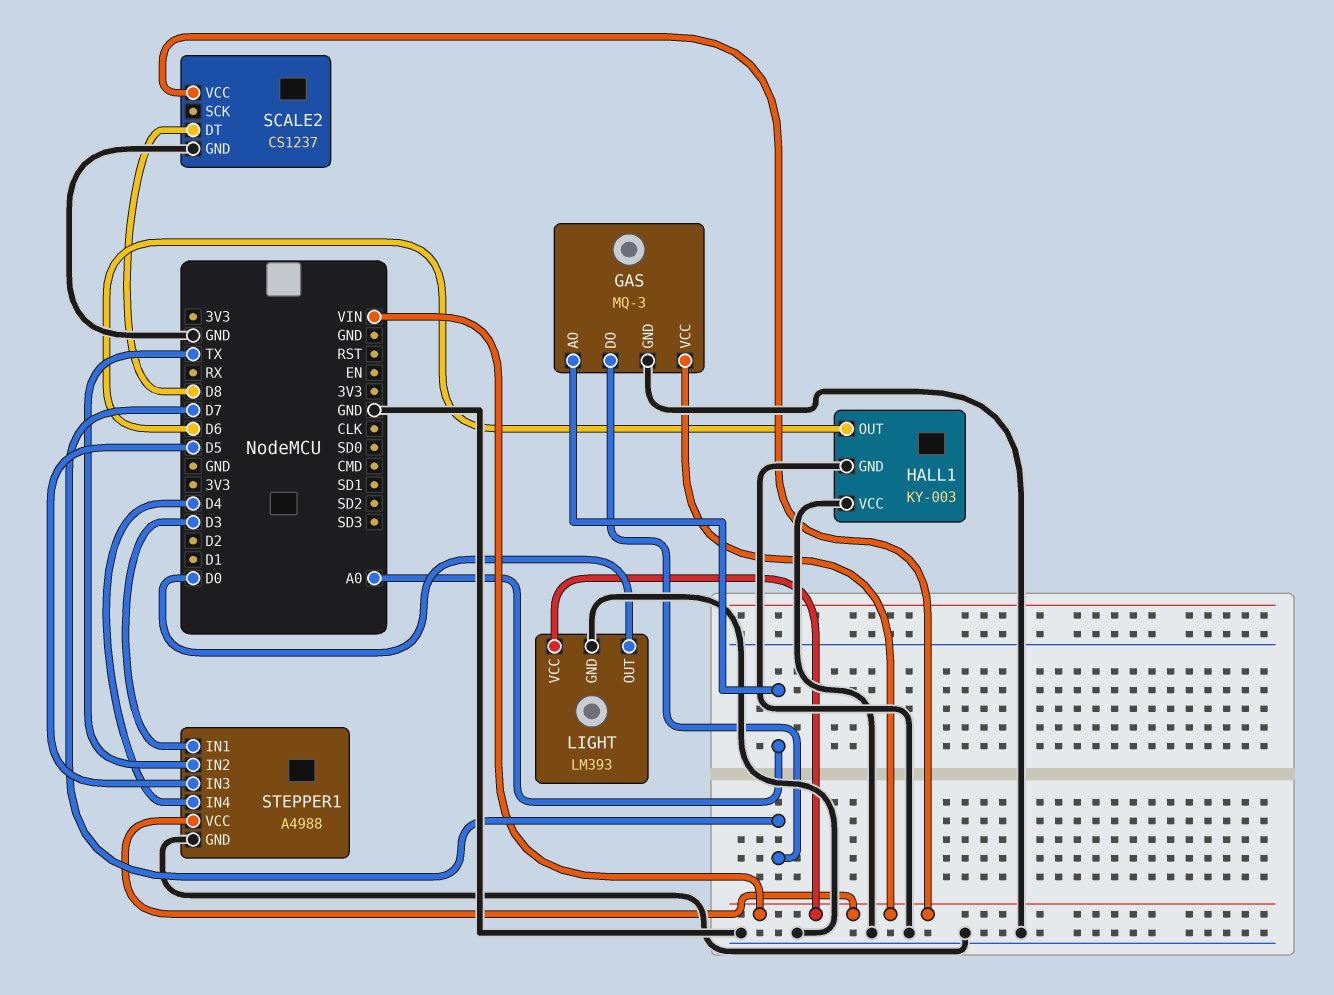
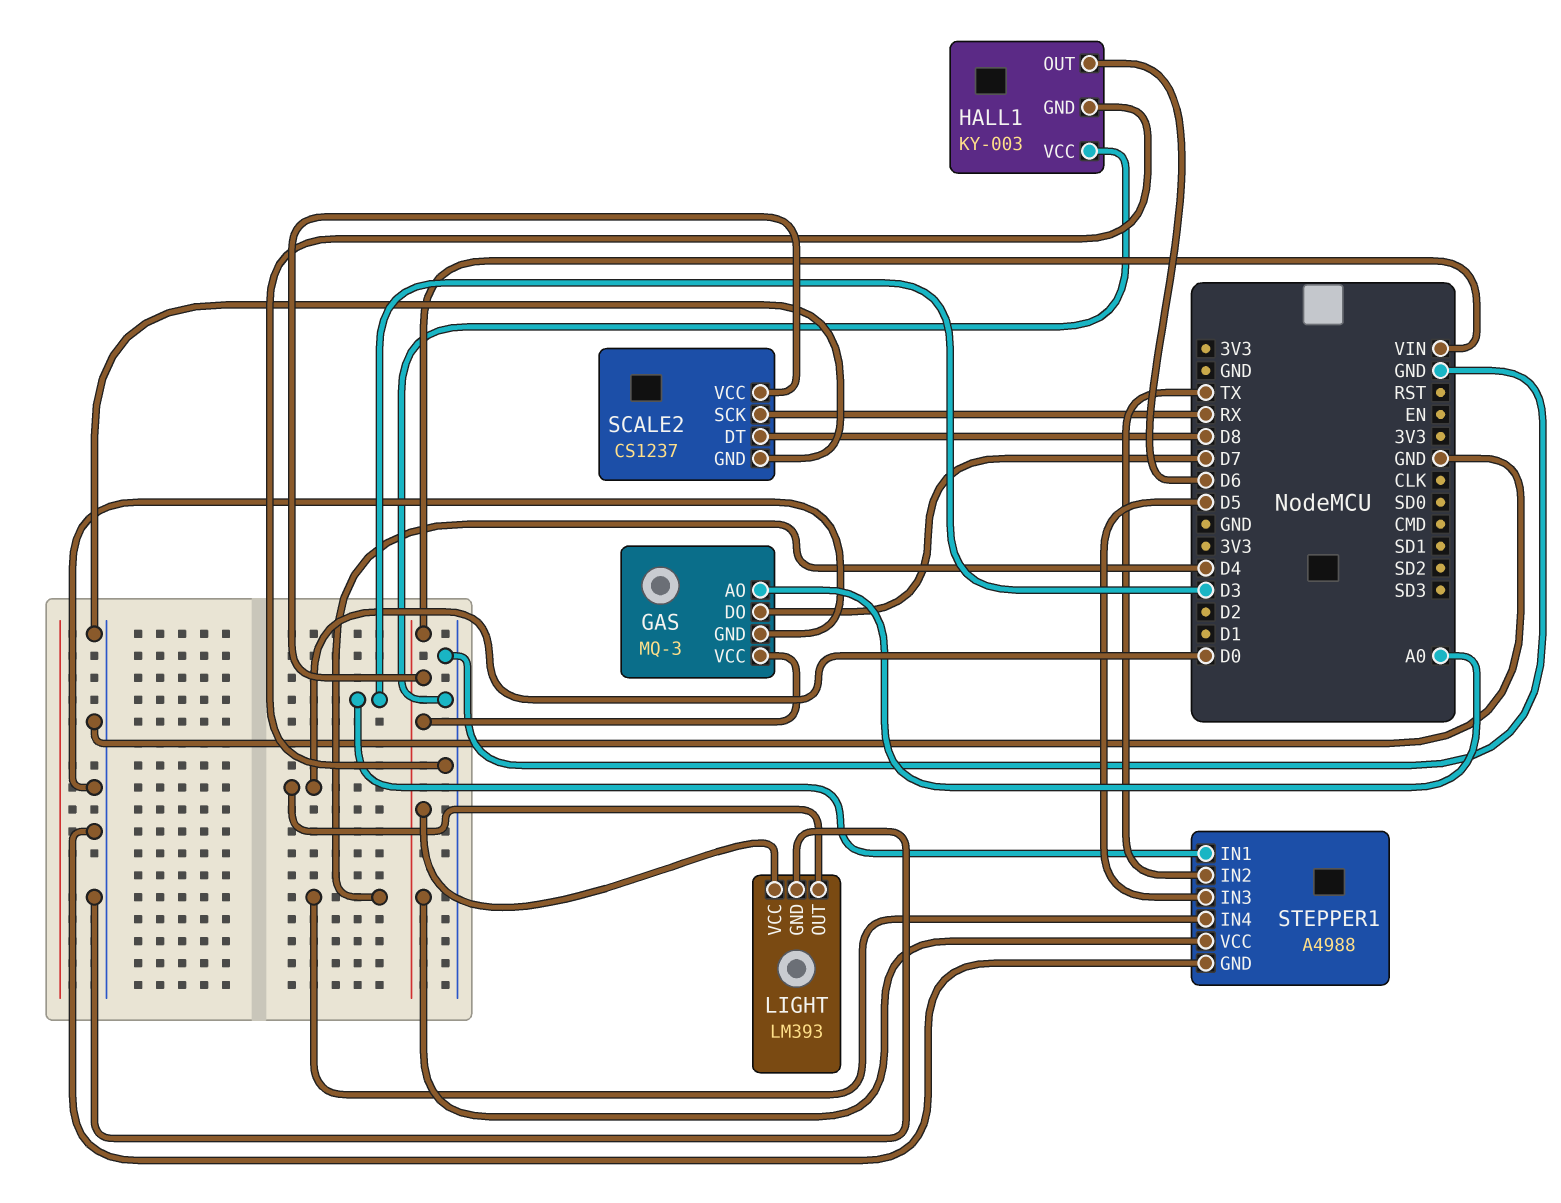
SCALE2 pin SCK: none -> RX

